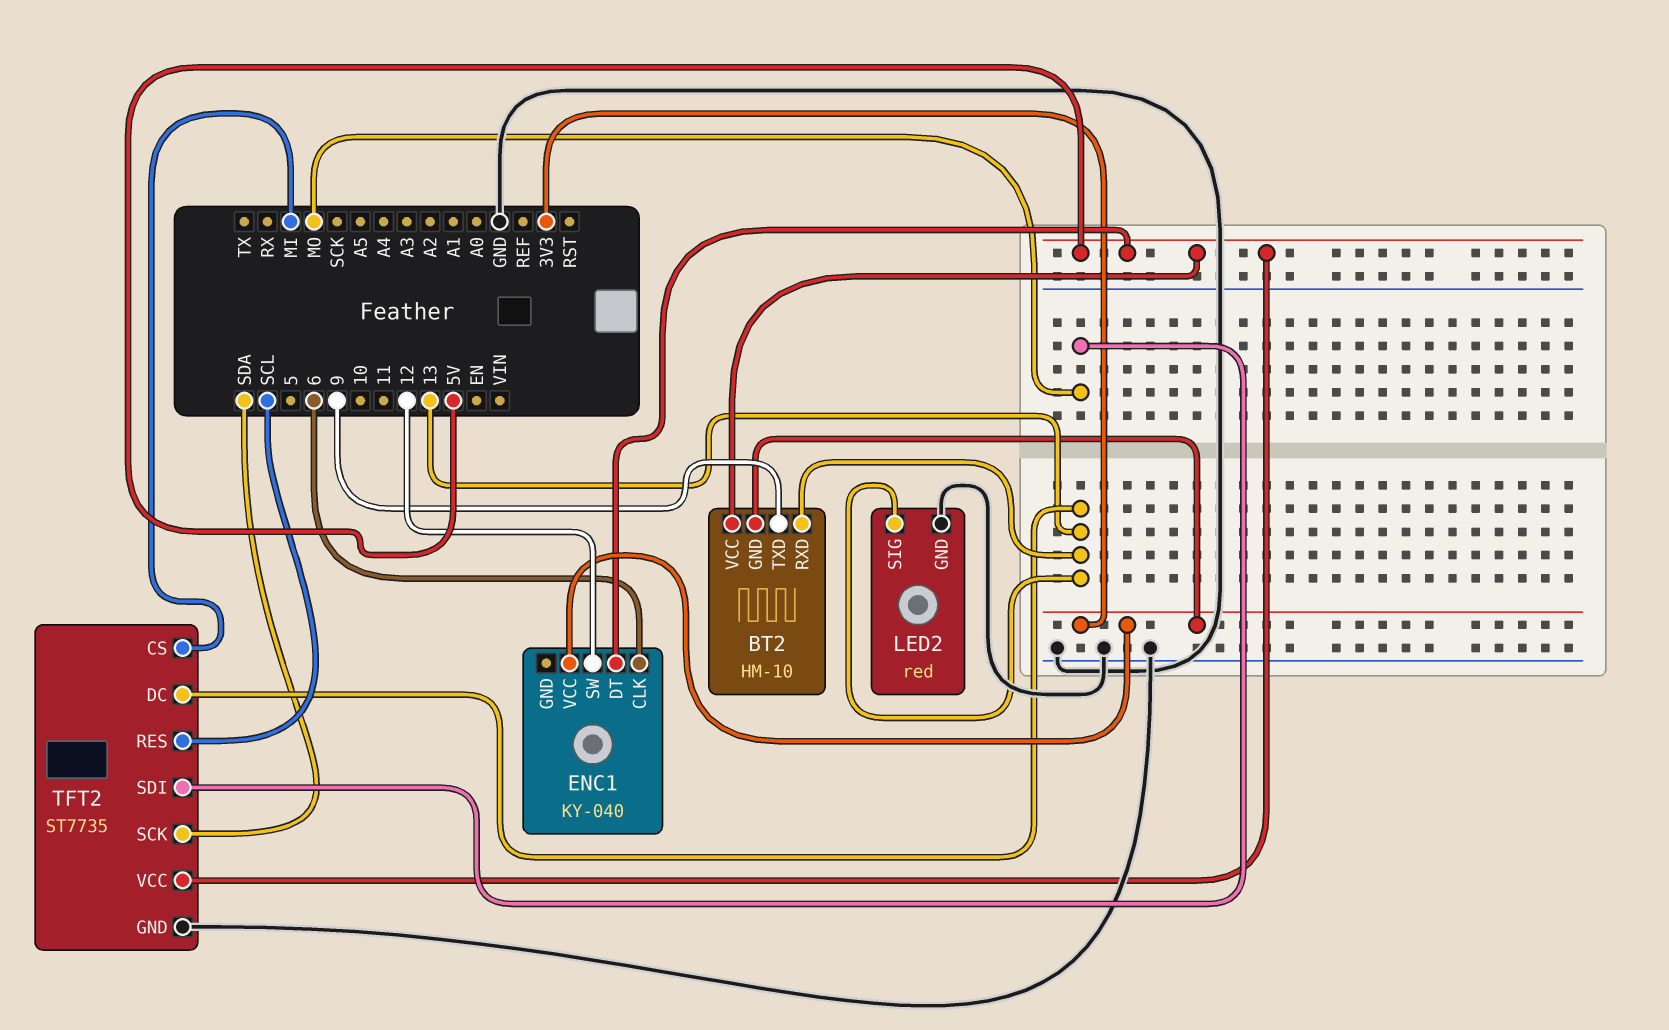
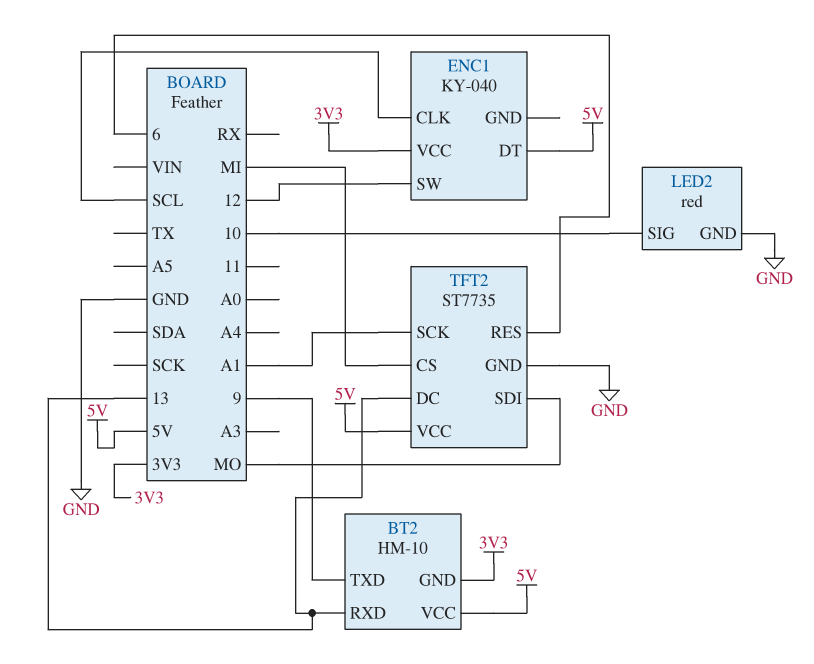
ENC1 pin CLK: 6 -> SCL
LED2 pin SIG: 13 -> 10
TFT2 pin RES: SCL -> 6
TFT2 pin SCK: SDA -> A1

